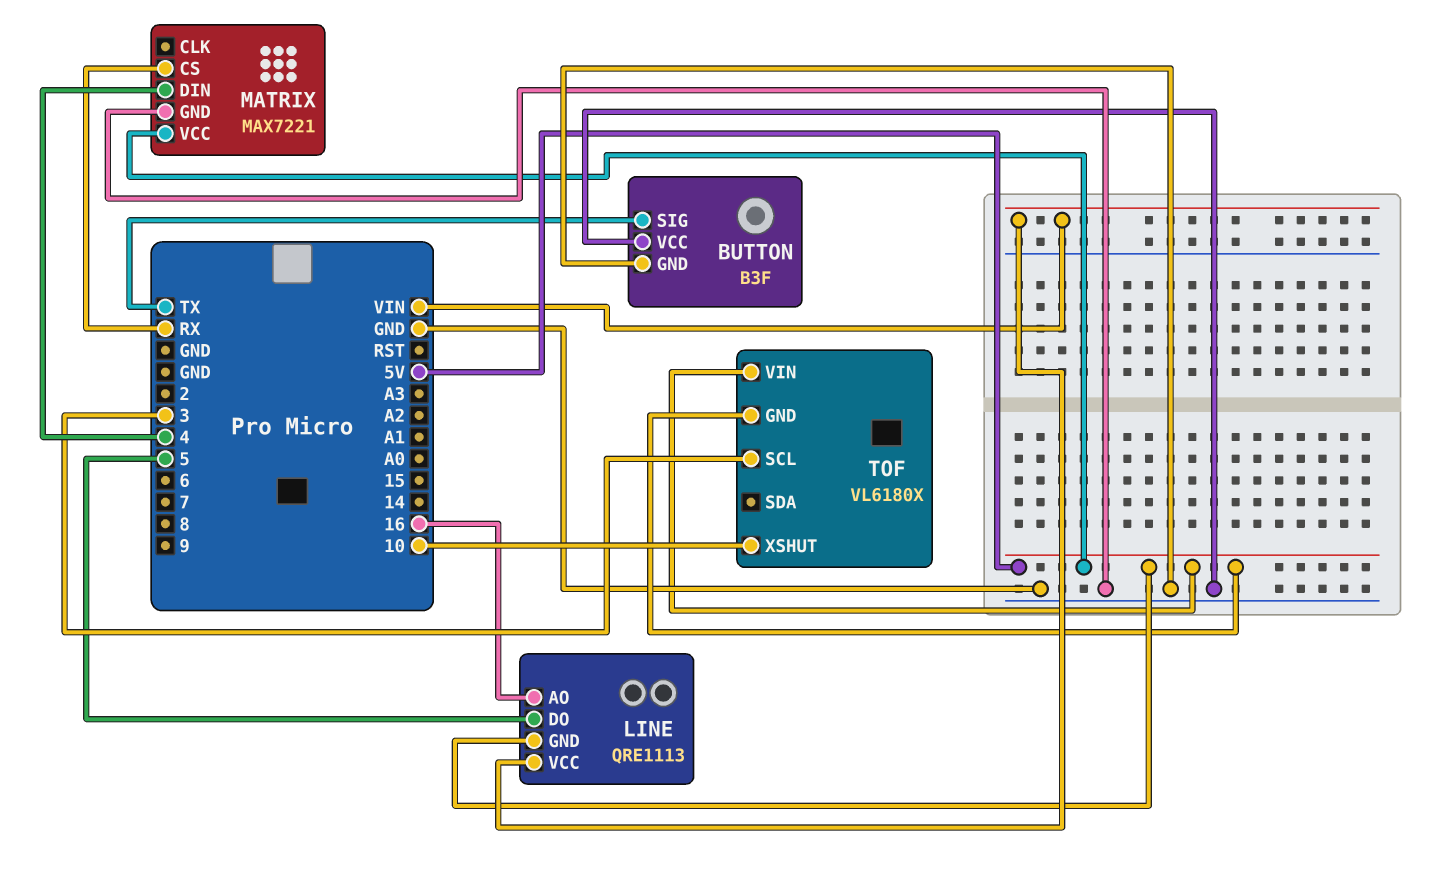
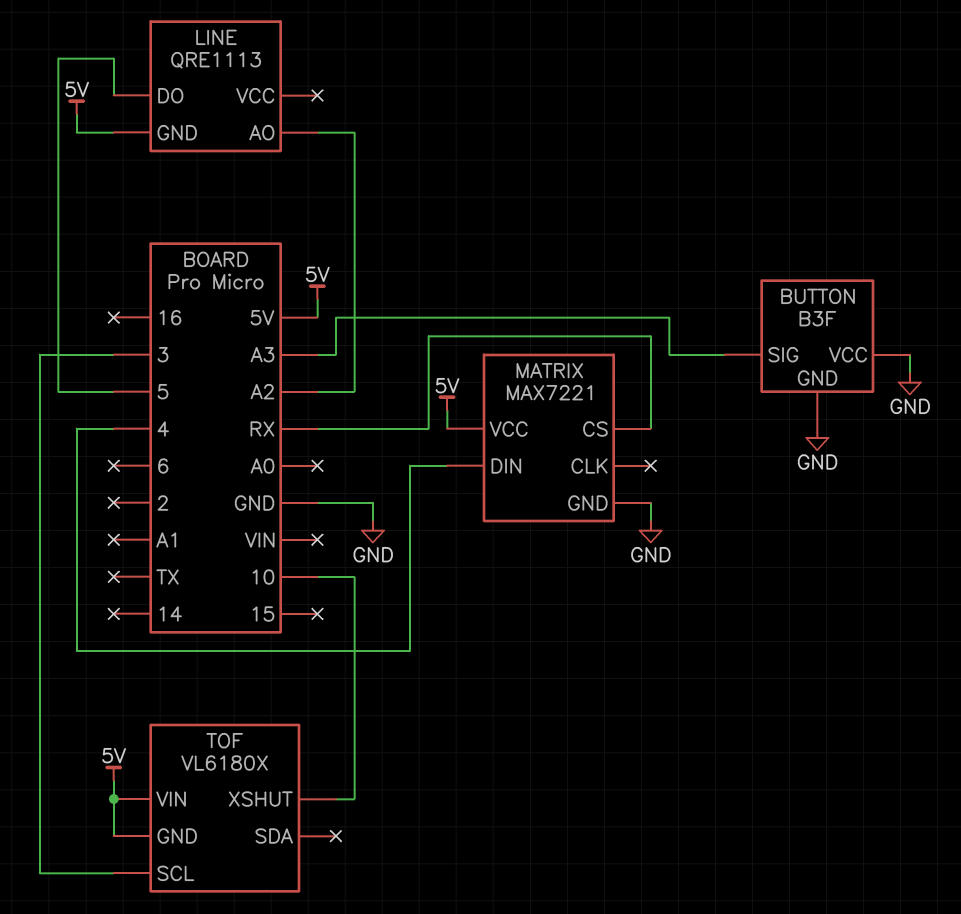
BUTTON pin SIG: TX -> A3
LINE pin AO: 16 -> A2
LINE pin VCC: VIN -> none

